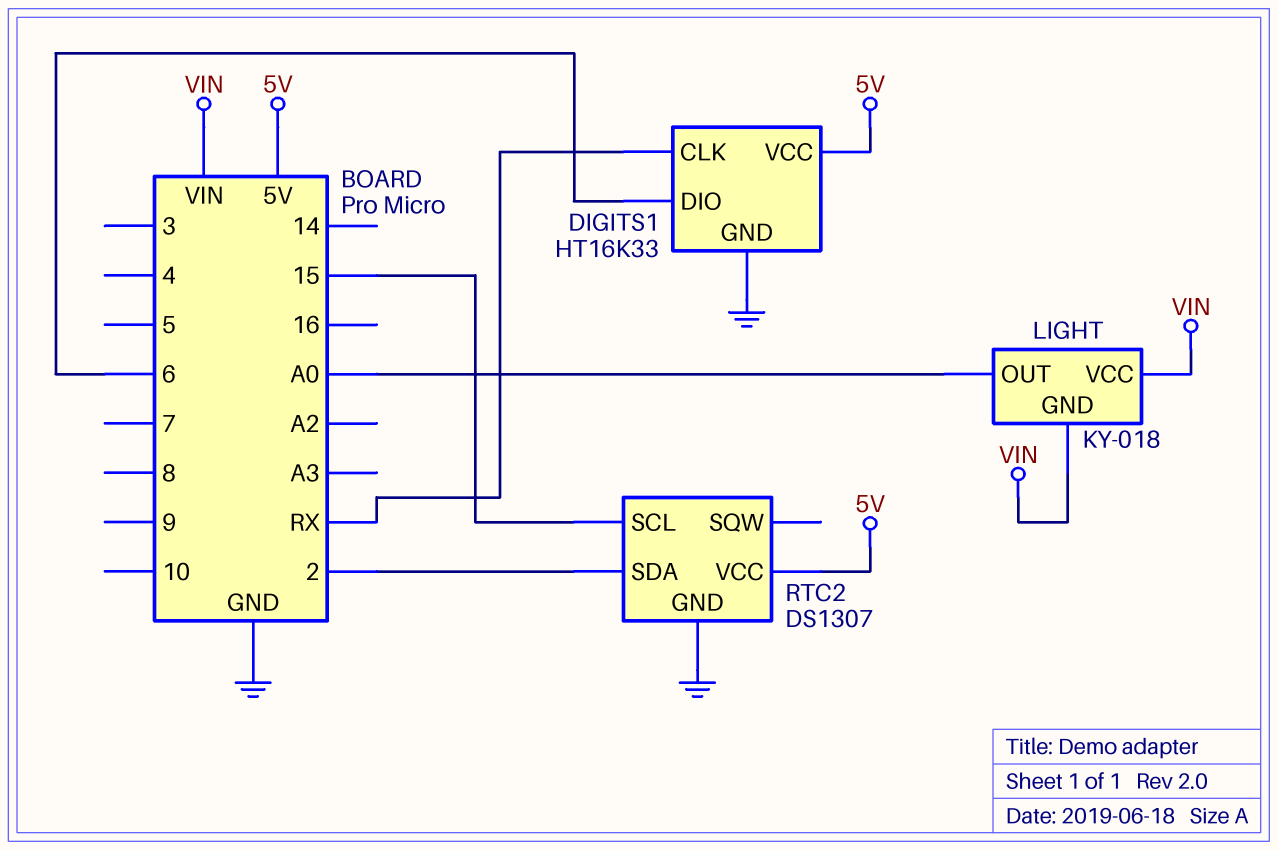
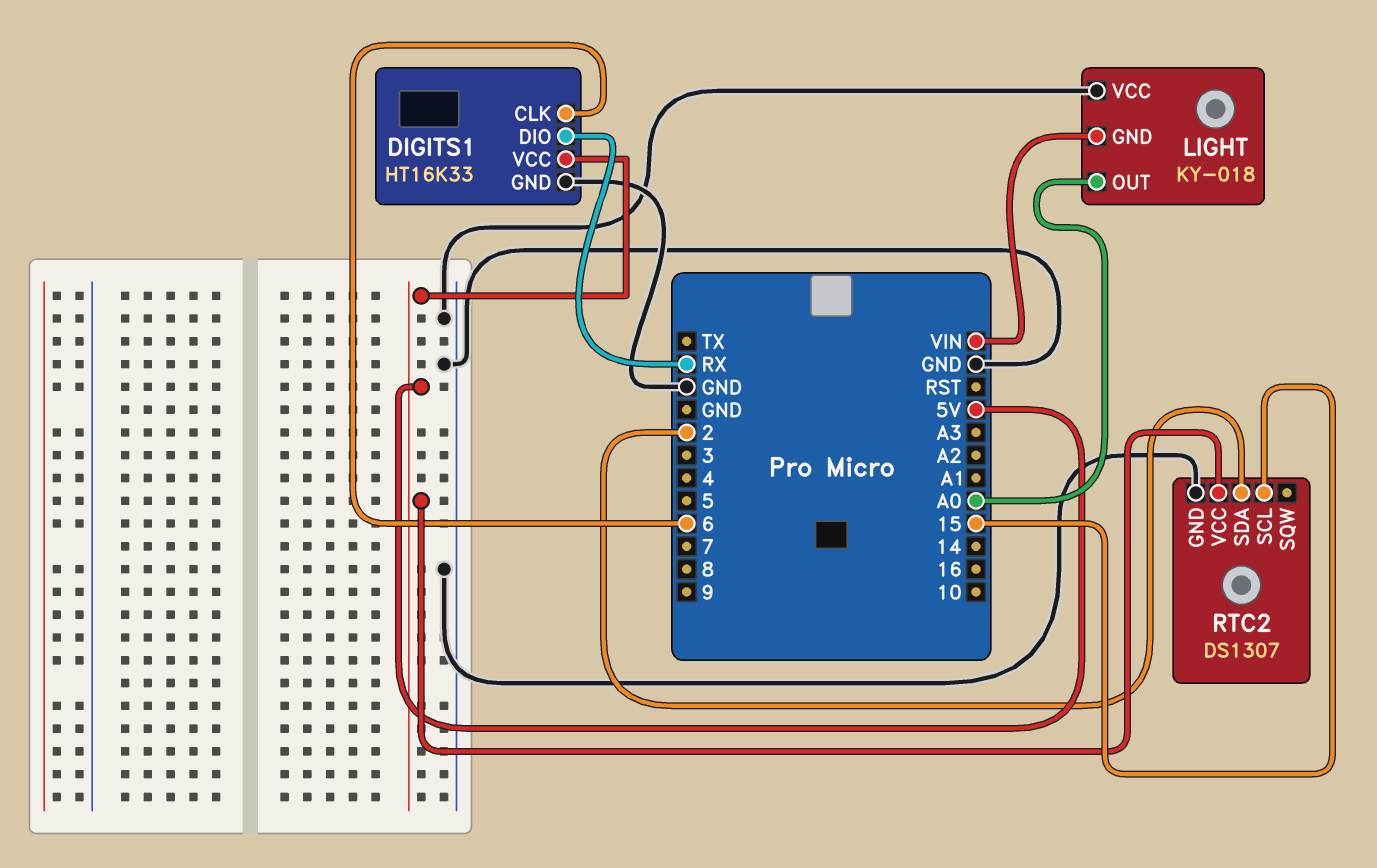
DIGITS1 pin CLK: RX -> 6
DIGITS1 pin DIO: 6 -> RX
LIGHT pin VCC: VIN -> GND

